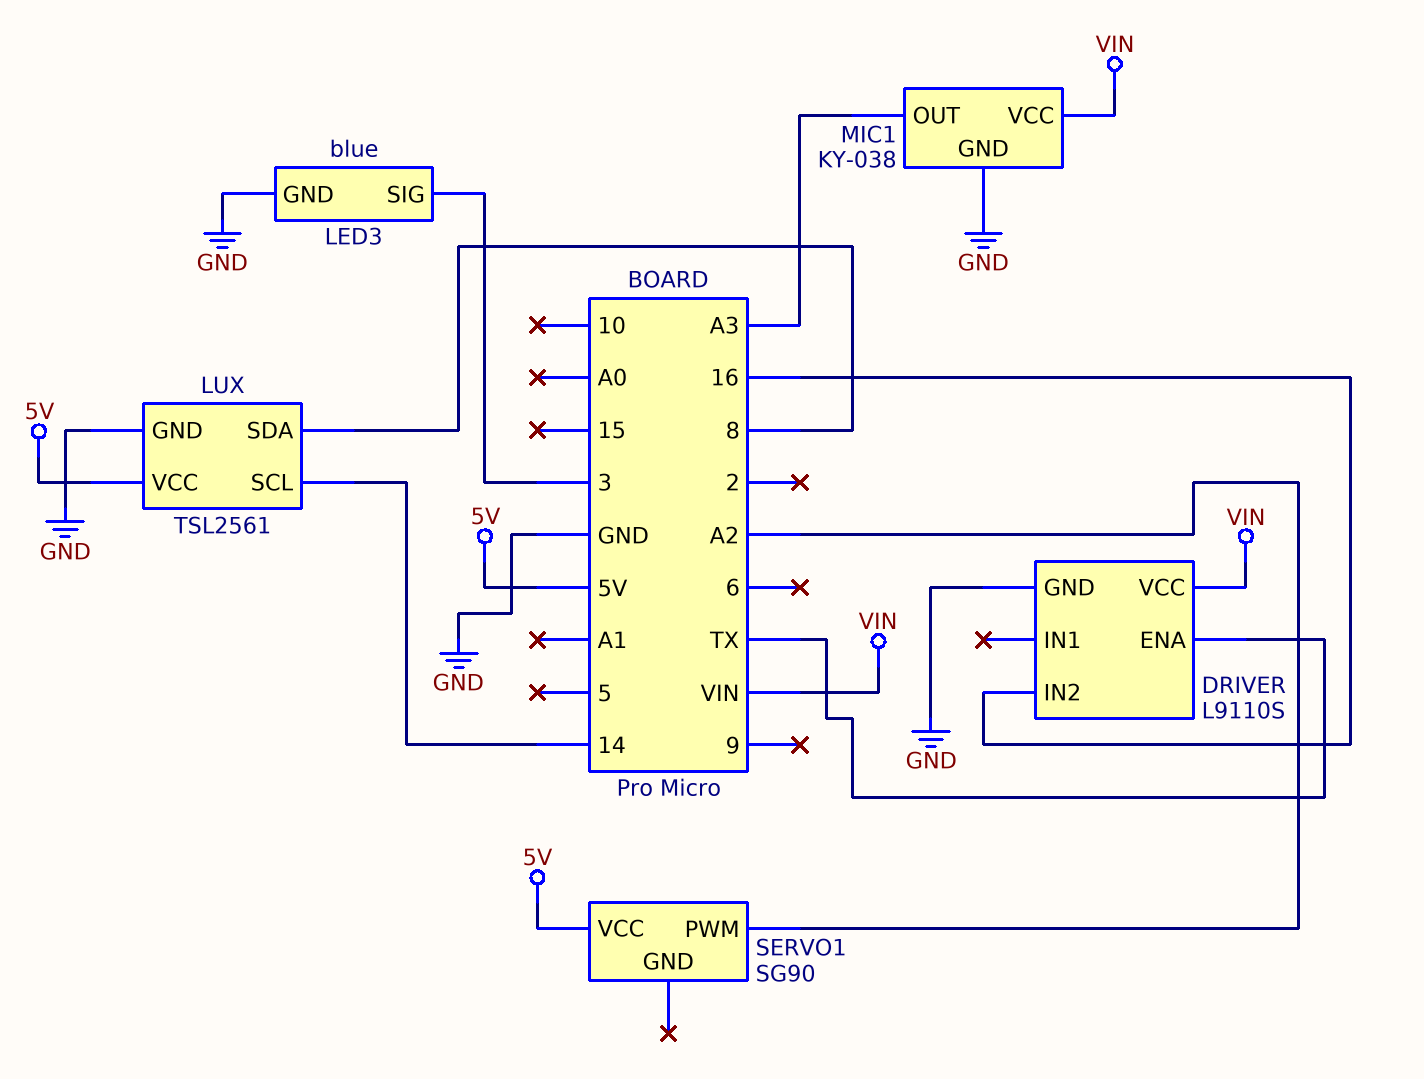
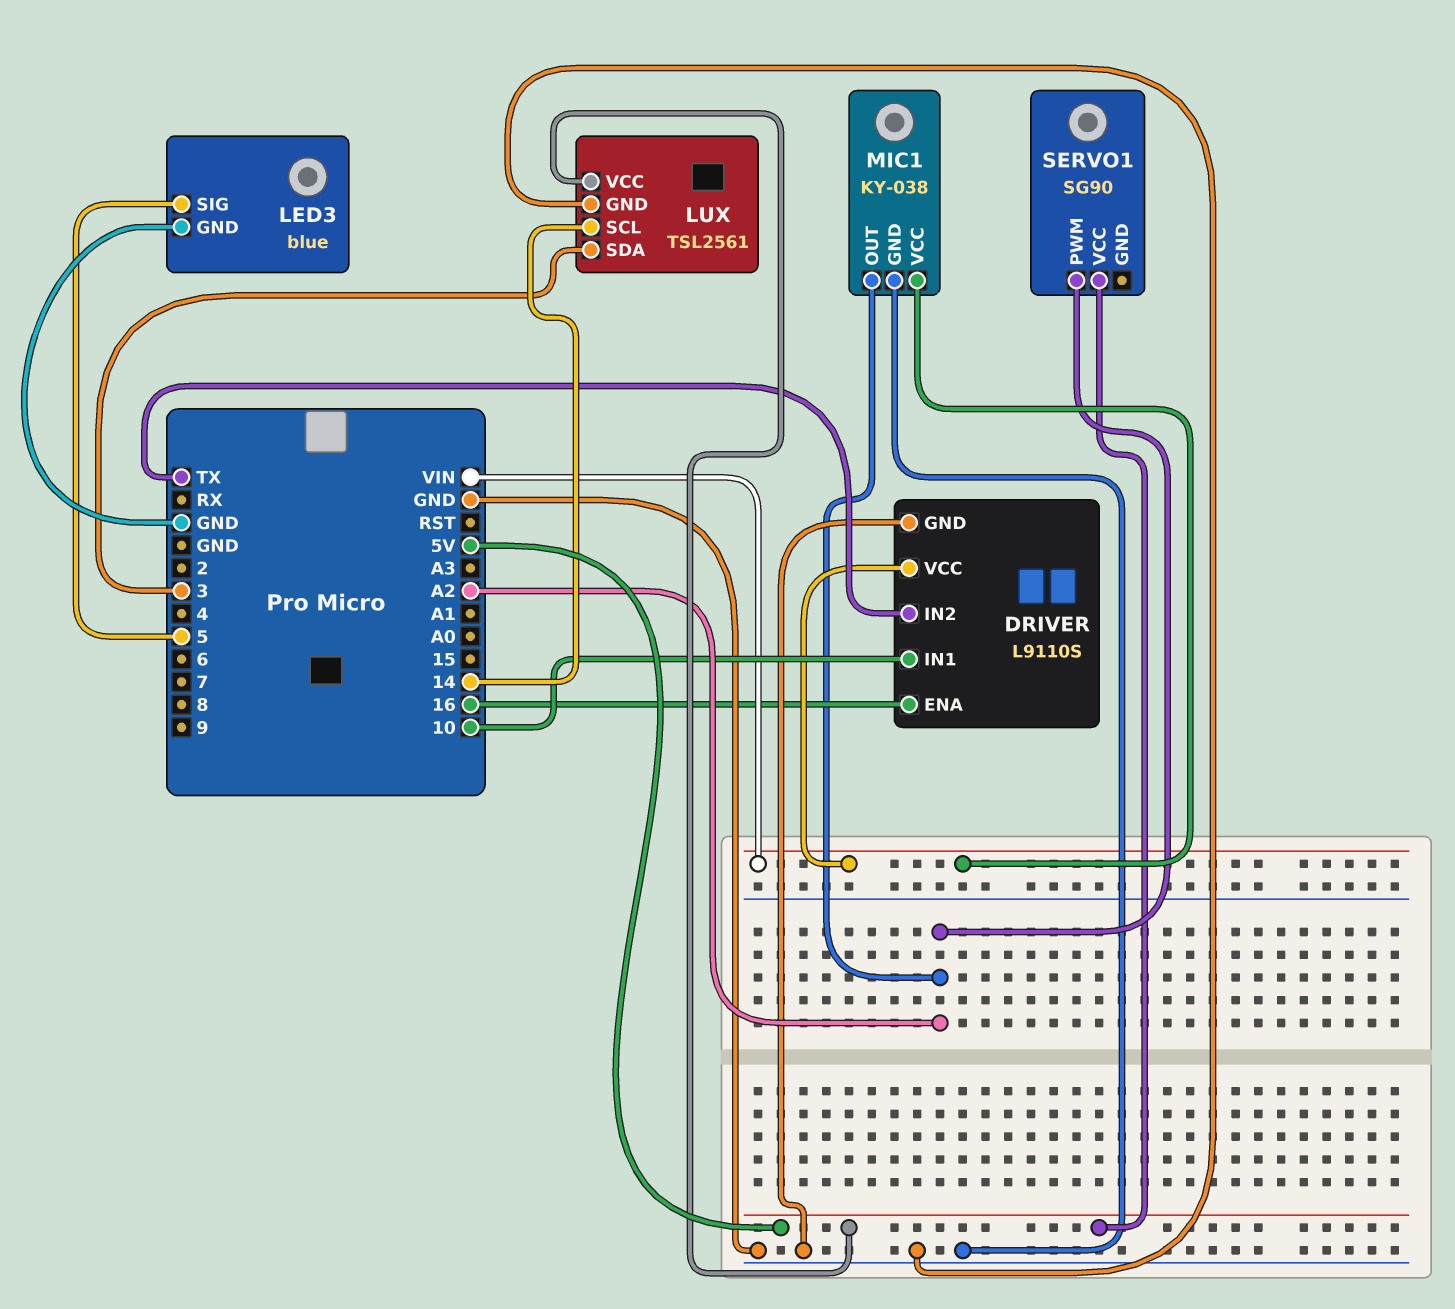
DRIVER pin ENA: TX -> 16
DRIVER pin IN1: none -> 10
DRIVER pin IN2: 16 -> TX
LED3 pin SIG: 3 -> 5
LUX pin SDA: 8 -> 3
MIC1 pin OUT: A3 -> A2

